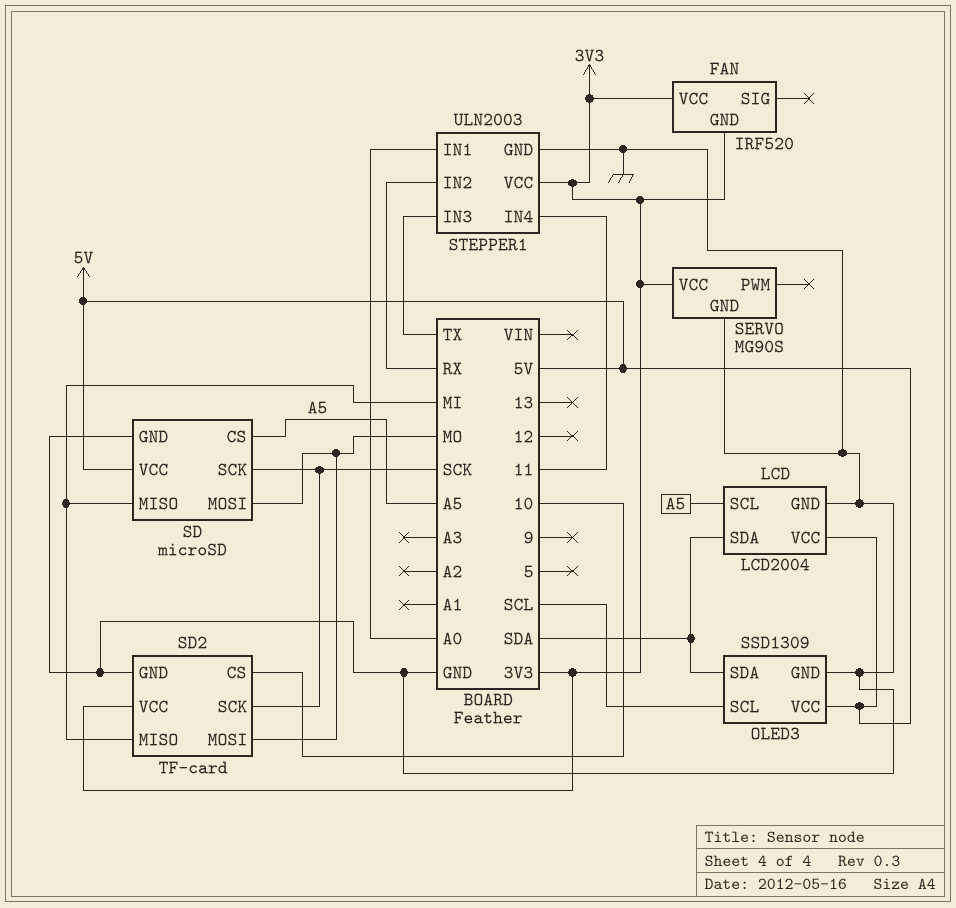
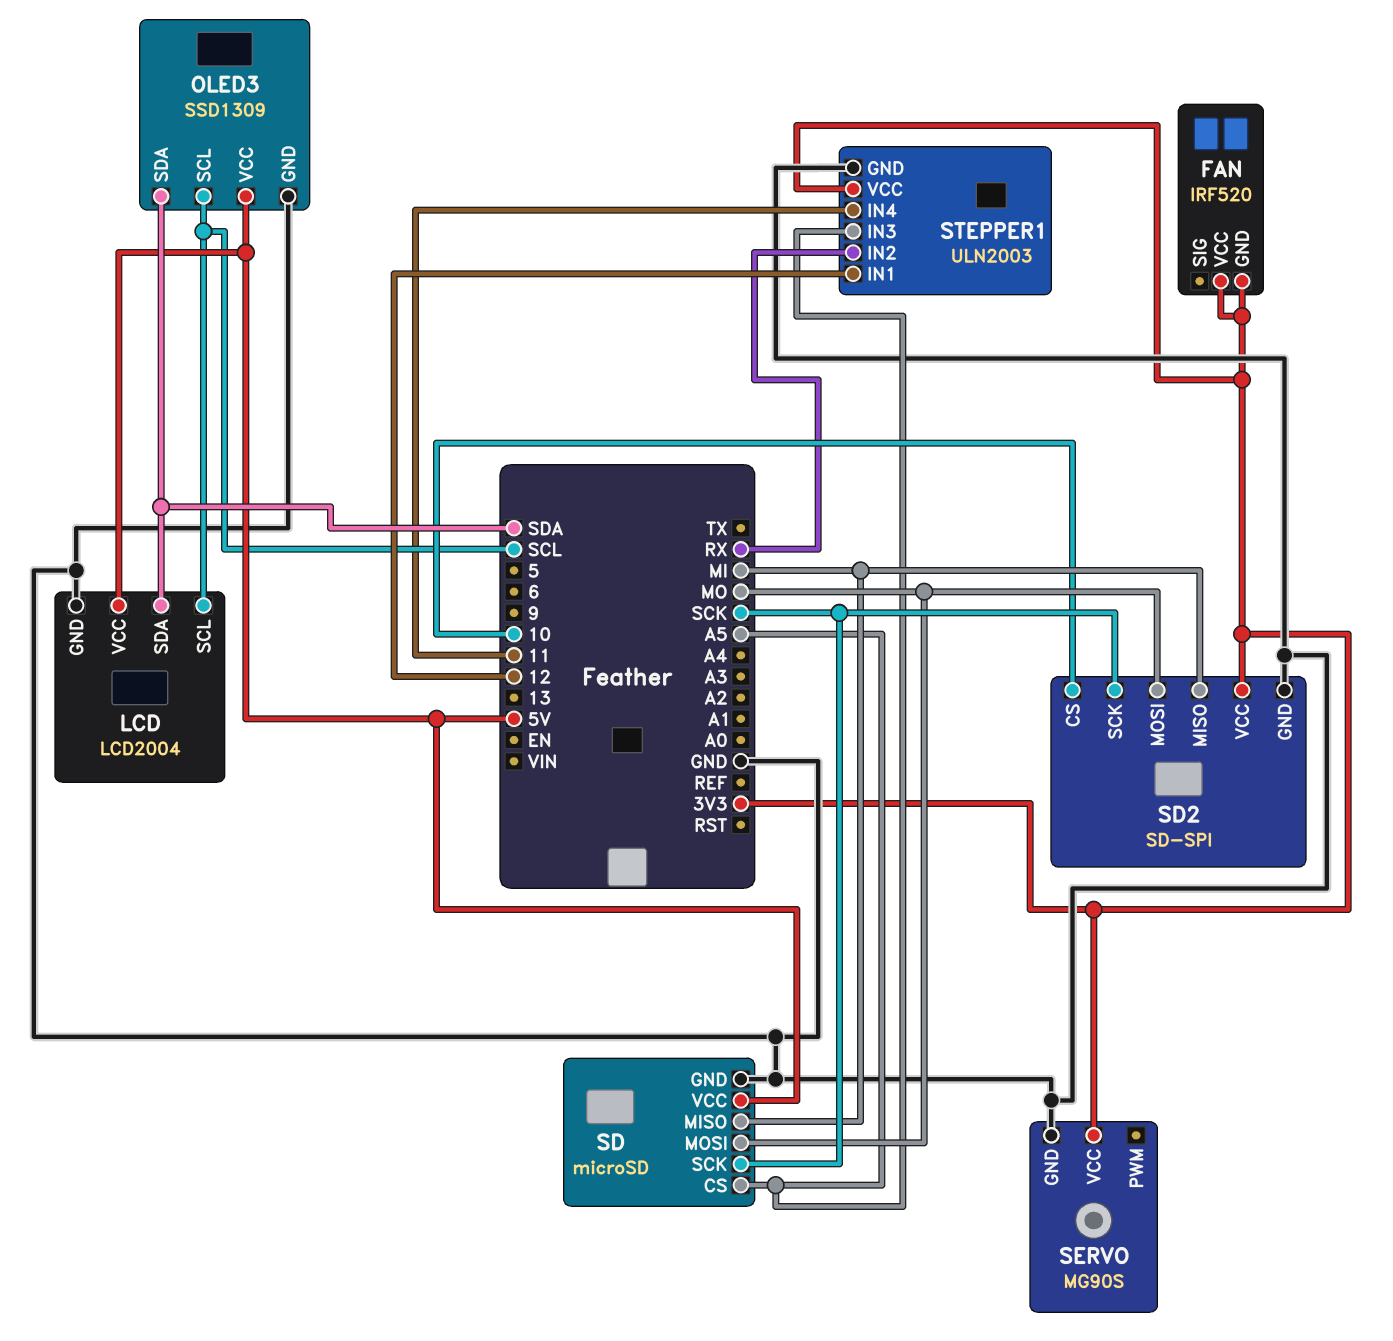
LCD pin SCL: A5 -> SCL
SD2: TF-card -> SD-SPI
STEPPER1 pin IN1: A0 -> 12
STEPPER1 pin IN3: TX -> A5

